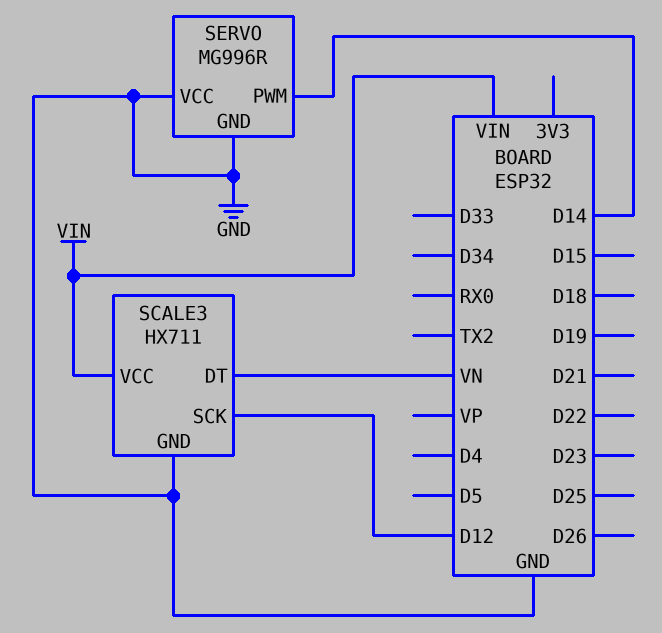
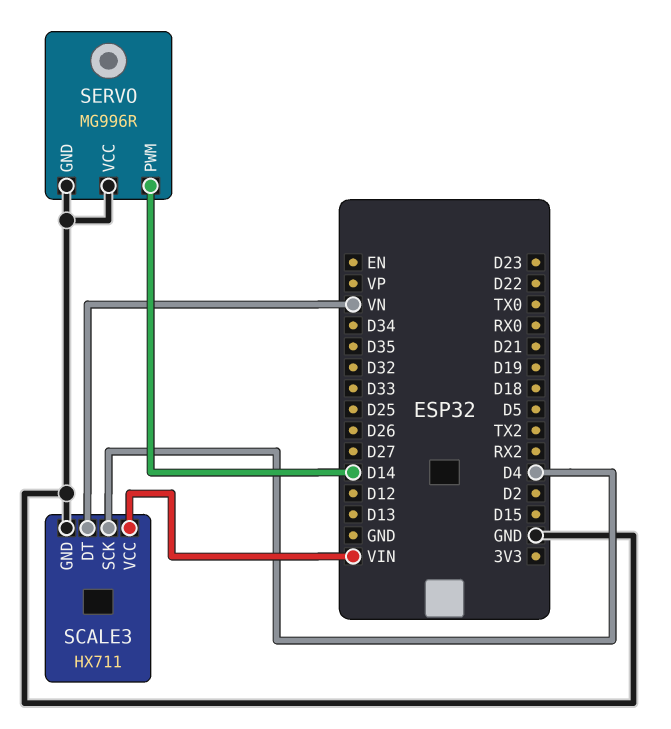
SCALE3 pin SCK: D12 -> D4

